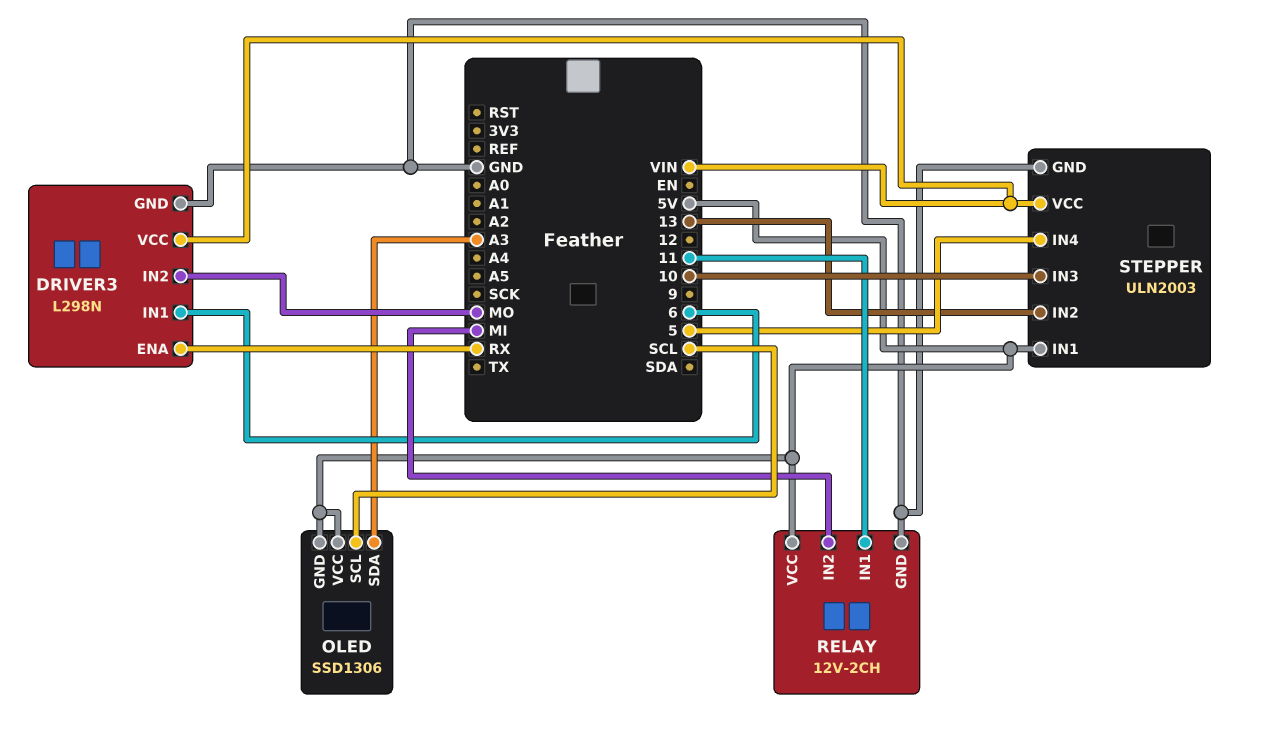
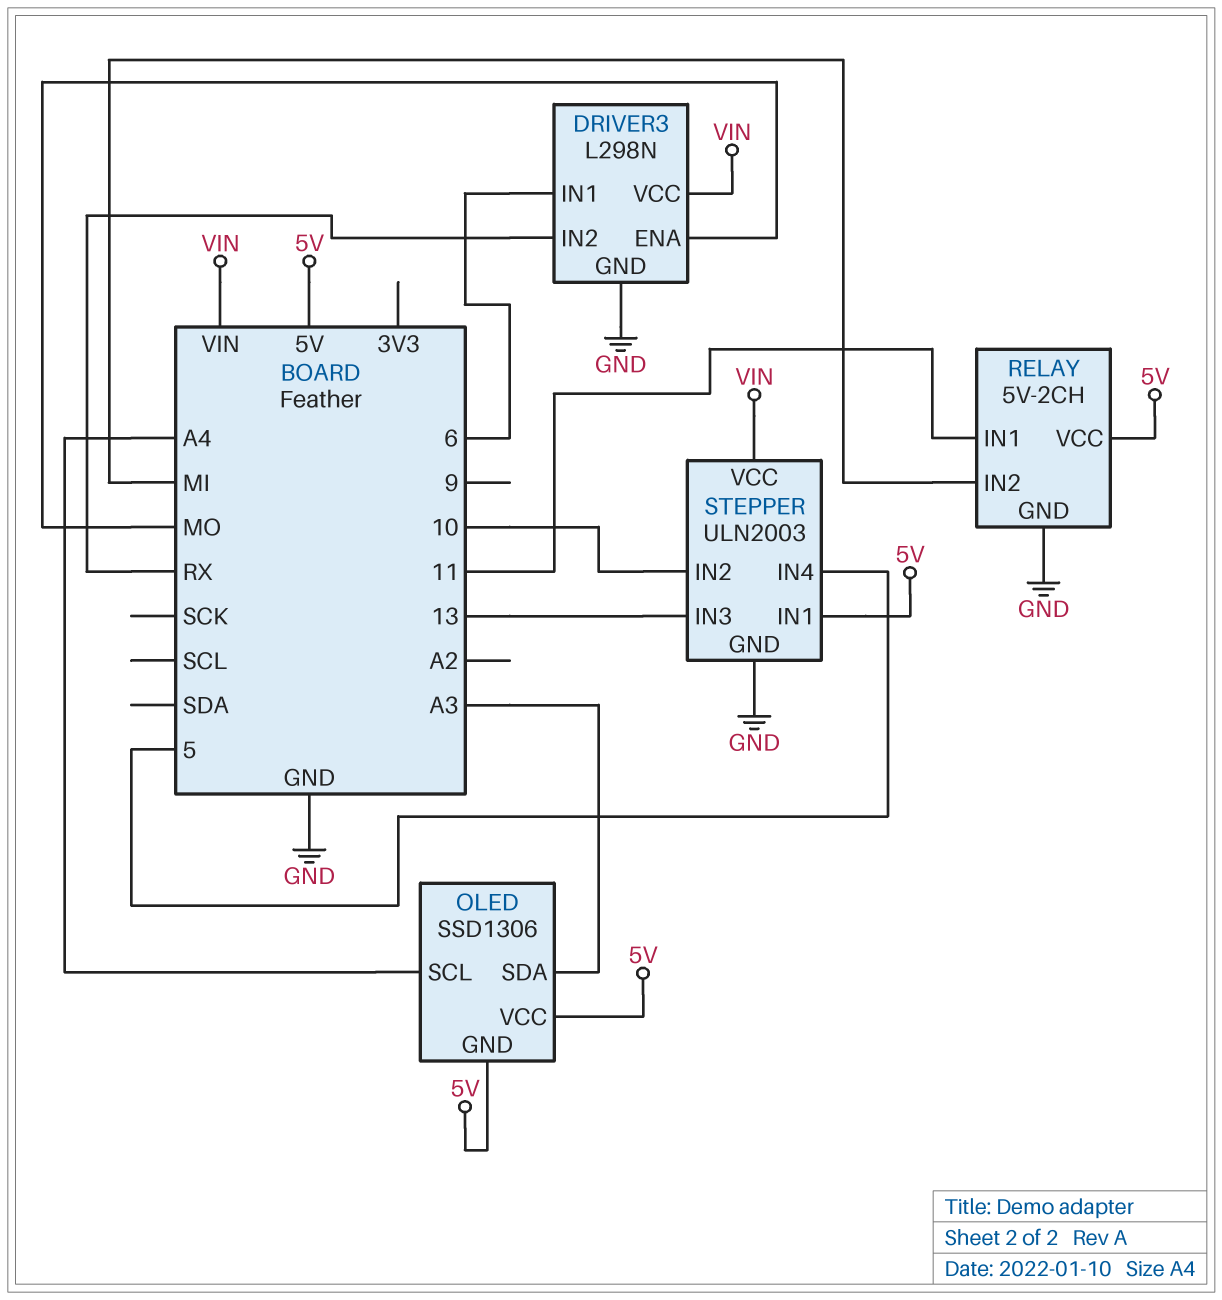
DRIVER3 pin ENA: RX -> MO
DRIVER3 pin IN2: MO -> RX
OLED pin SCL: SCL -> A4
RELAY: 12V-2CH -> 5V-2CH
STEPPER pin IN2: 13 -> 10
STEPPER pin IN3: 10 -> 13

